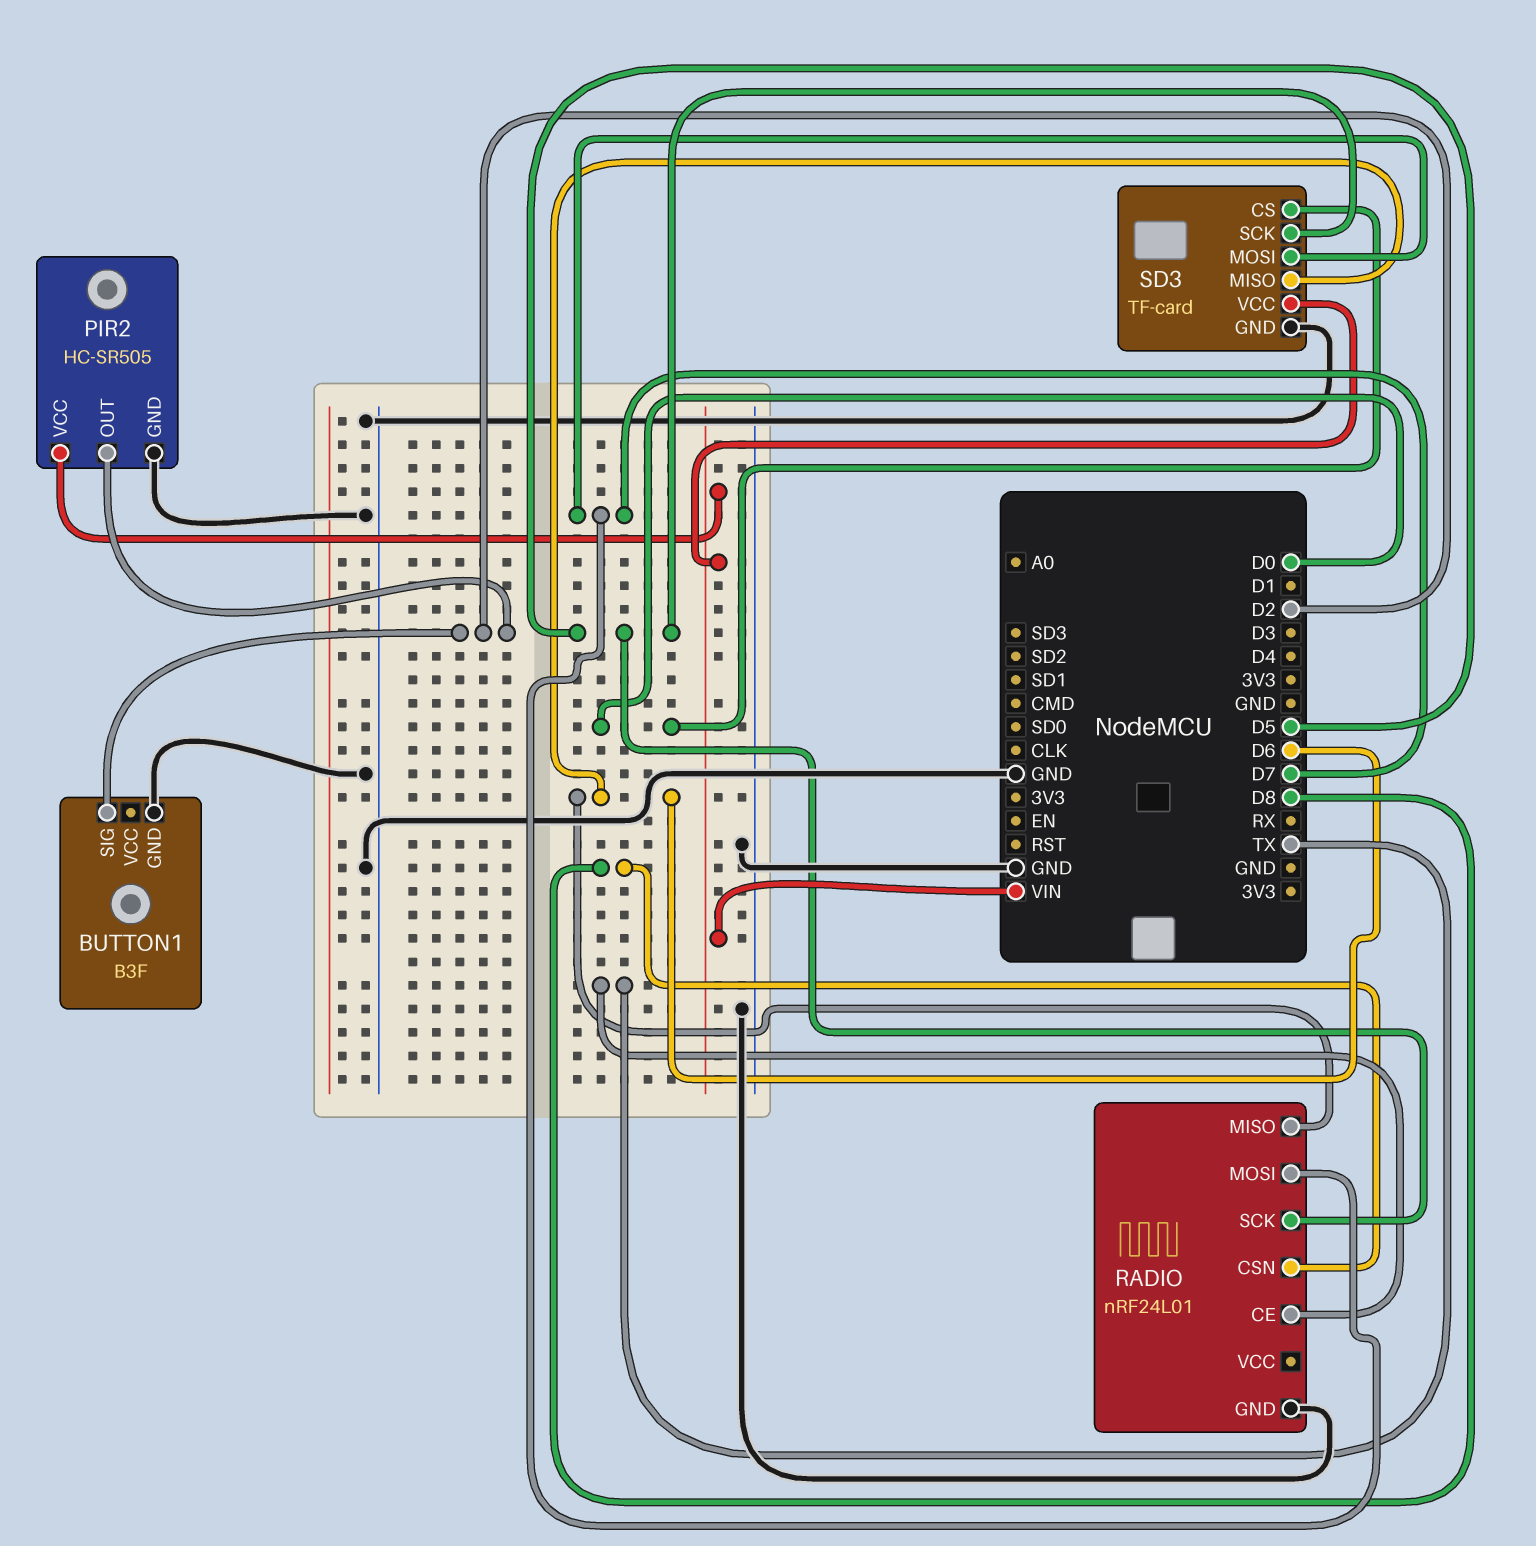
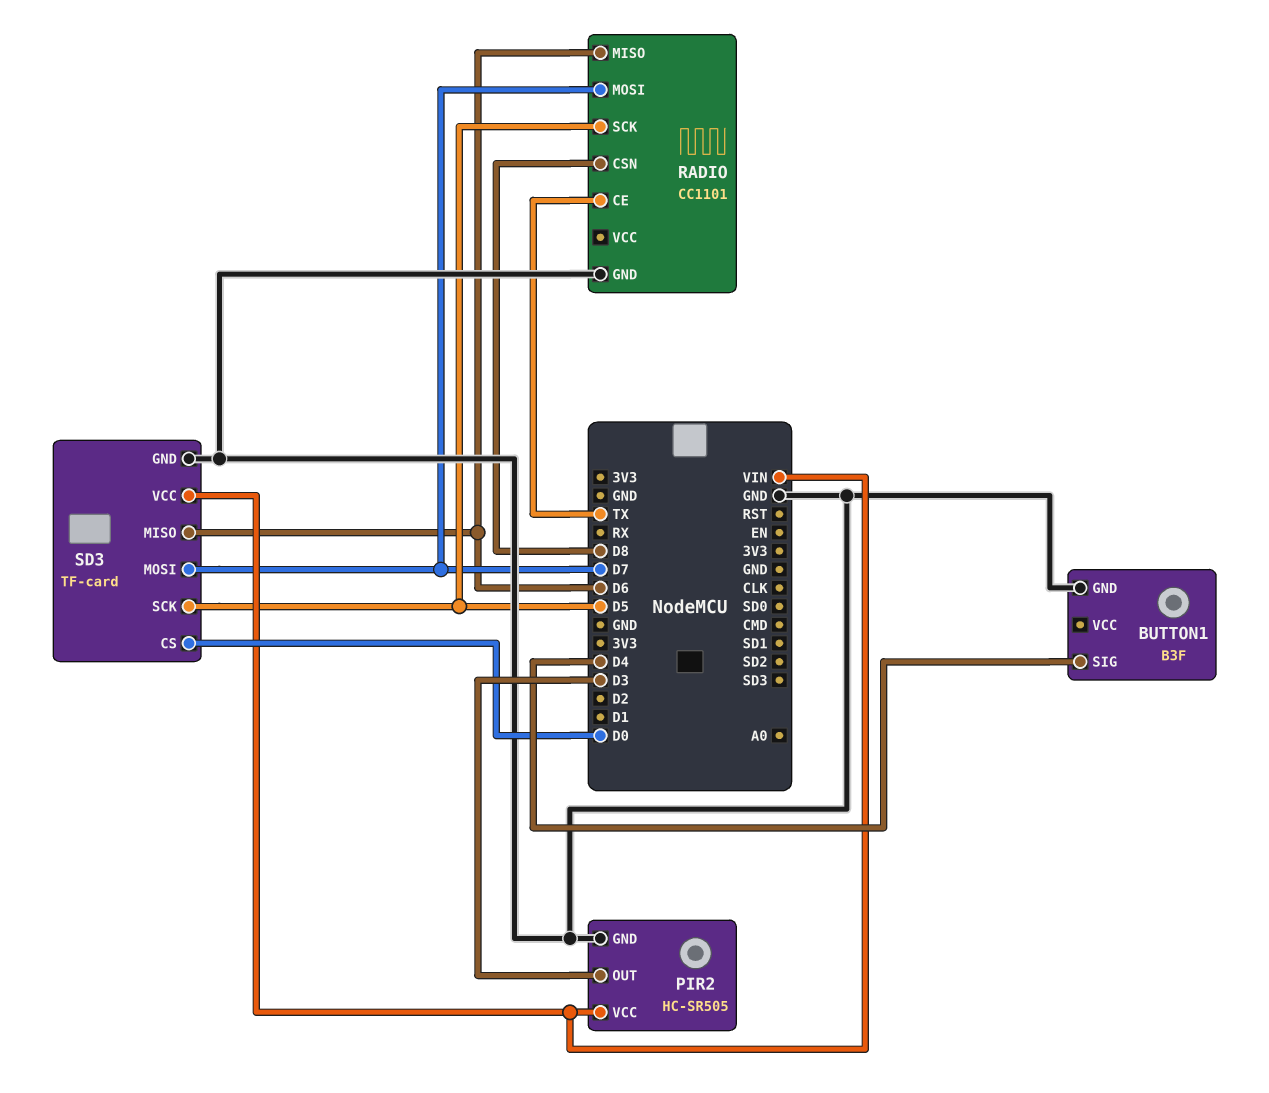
BUTTON1 pin SIG: D2 -> D4
PIR2 pin OUT: D2 -> D3
RADIO: nRF24L01 -> CC1101

